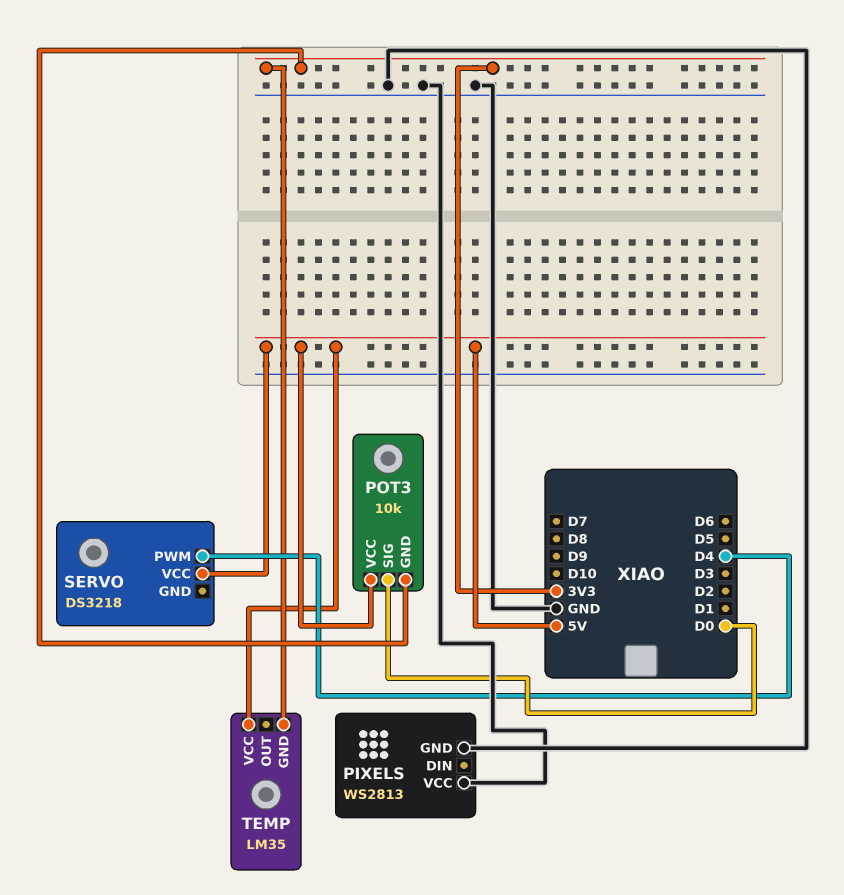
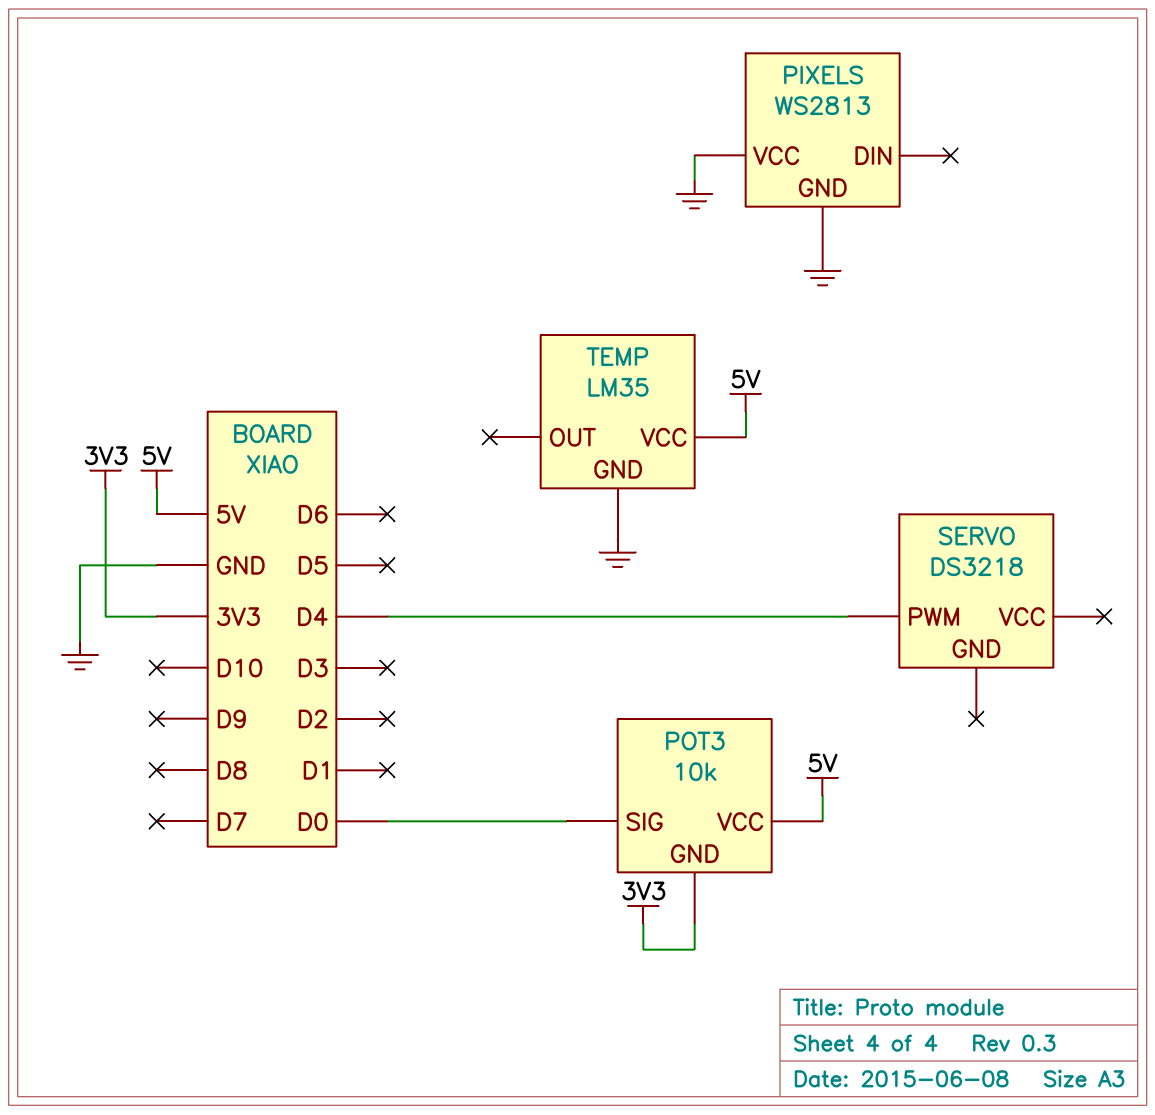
SERVO pin VCC: 5V -> none
TEMP pin GND: 3V3 -> GND

